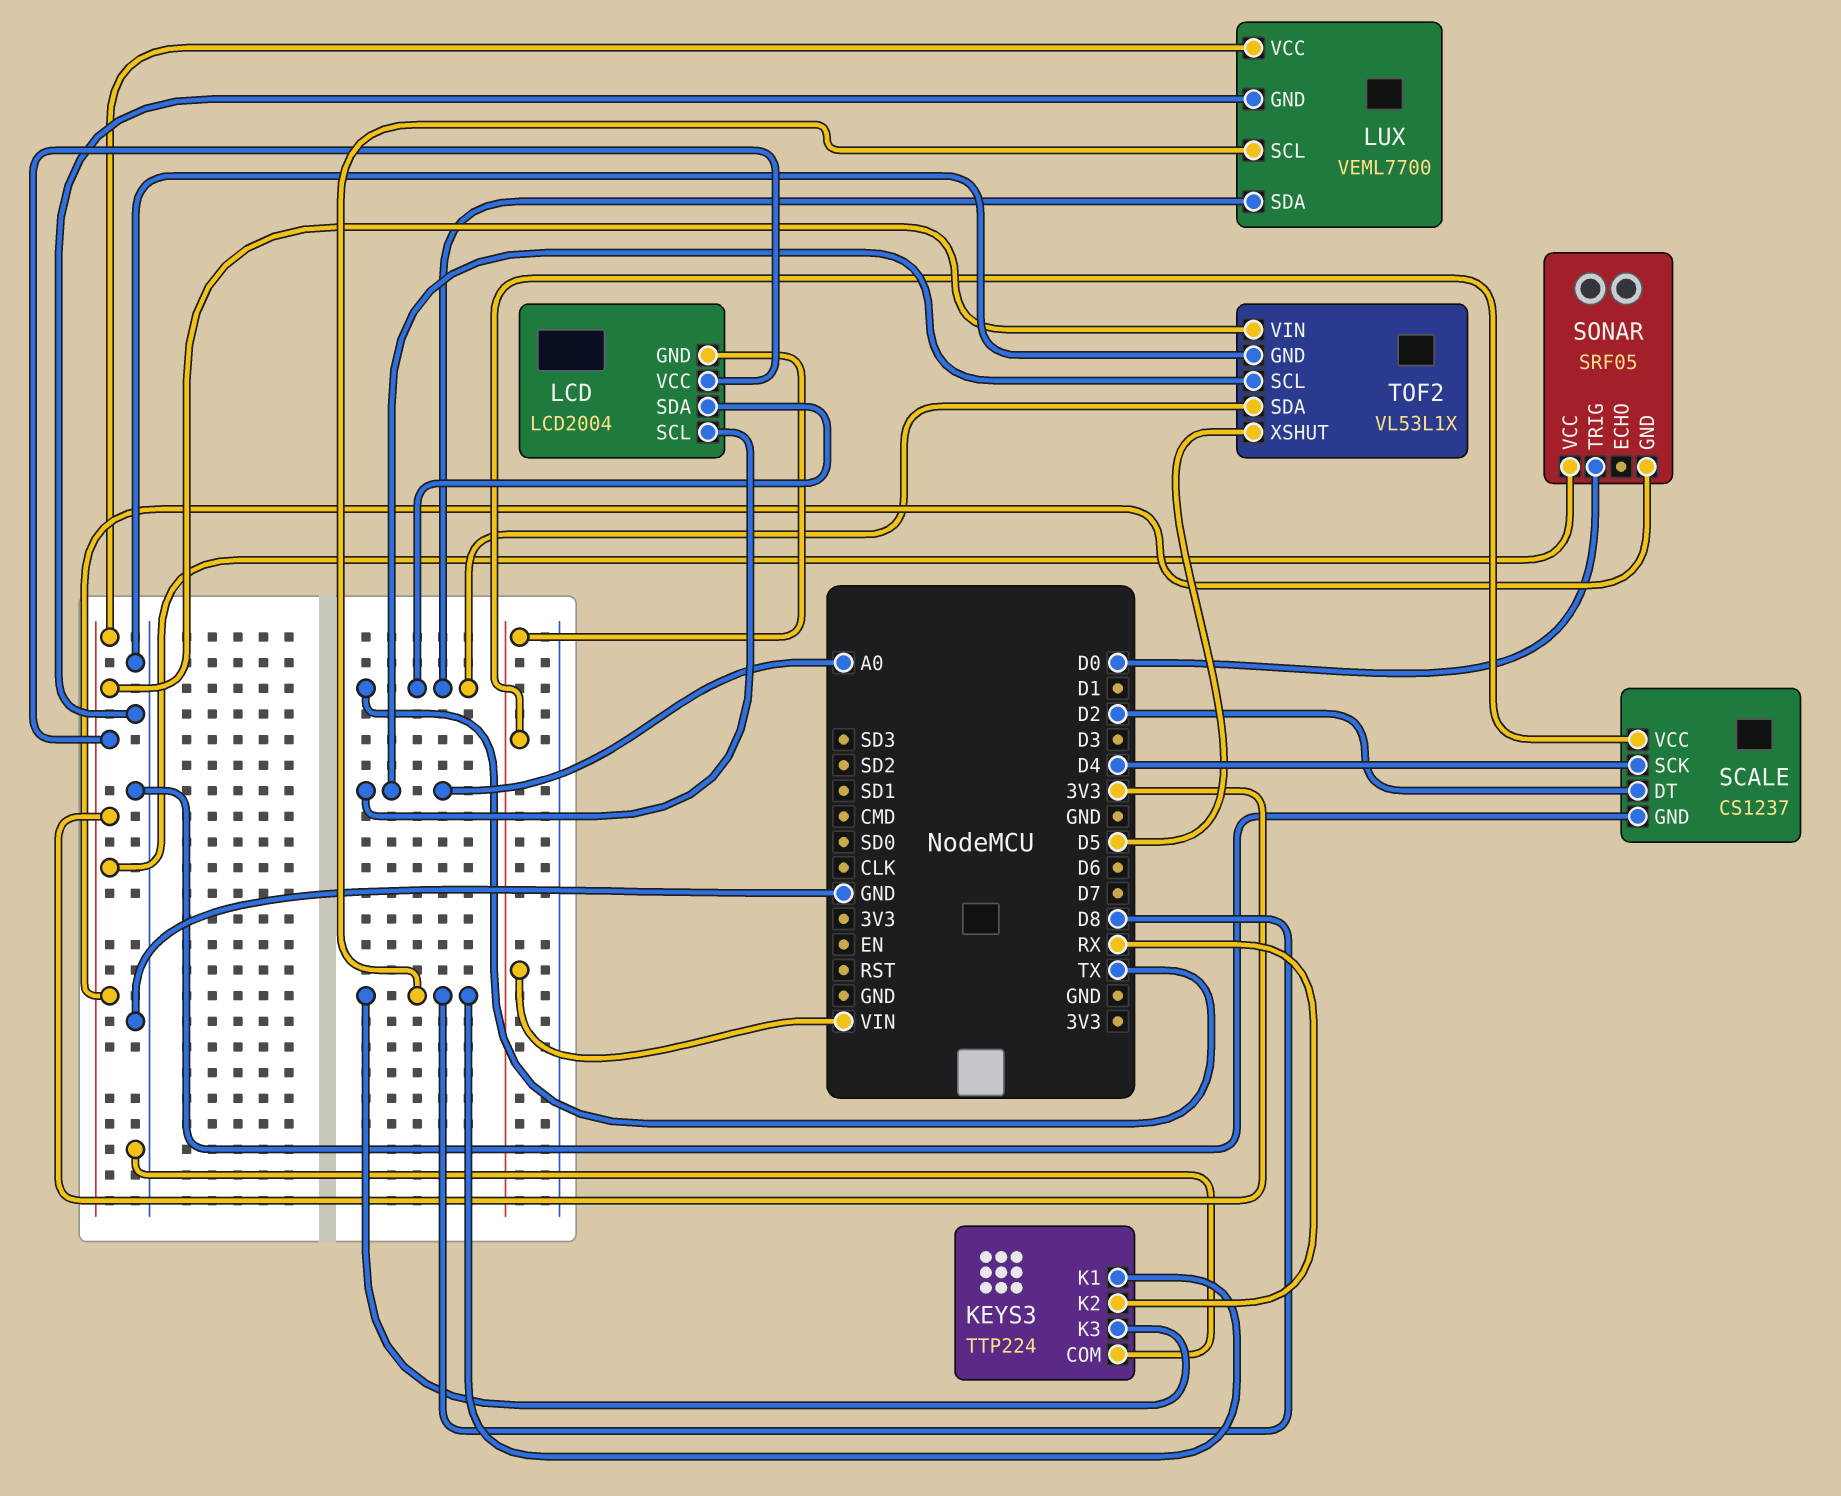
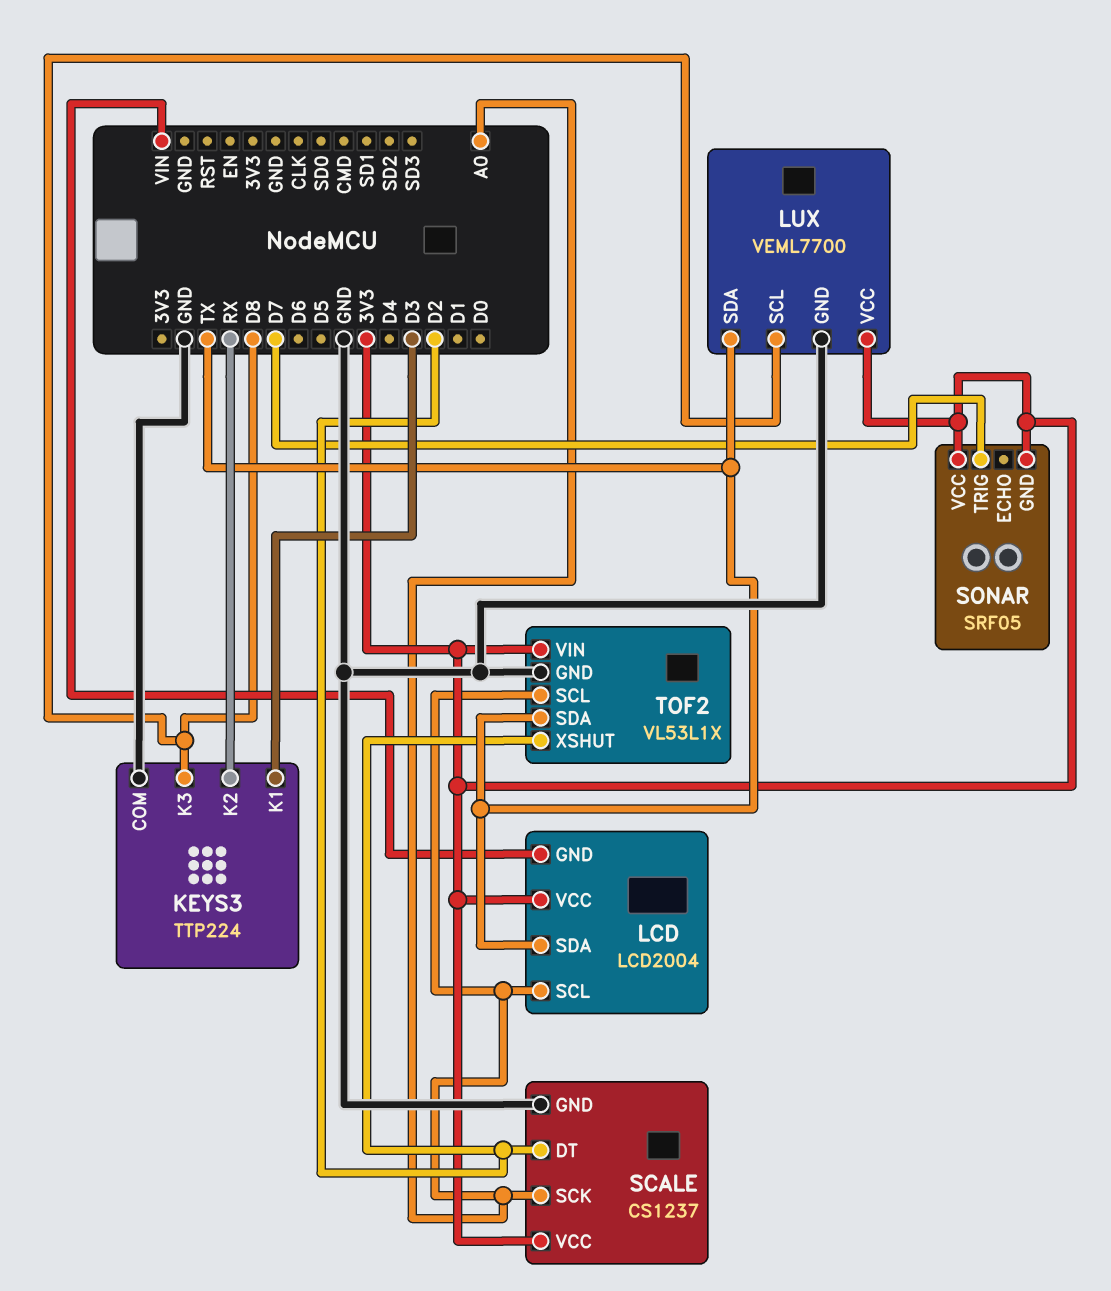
KEYS3 pin K1: D8 -> D3
SCALE pin SCK: D4 -> A0
SCALE pin VCC: VIN -> 3V3
SONAR pin TRIG: D0 -> D7
TOF2 pin XSHUT: D5 -> D2

